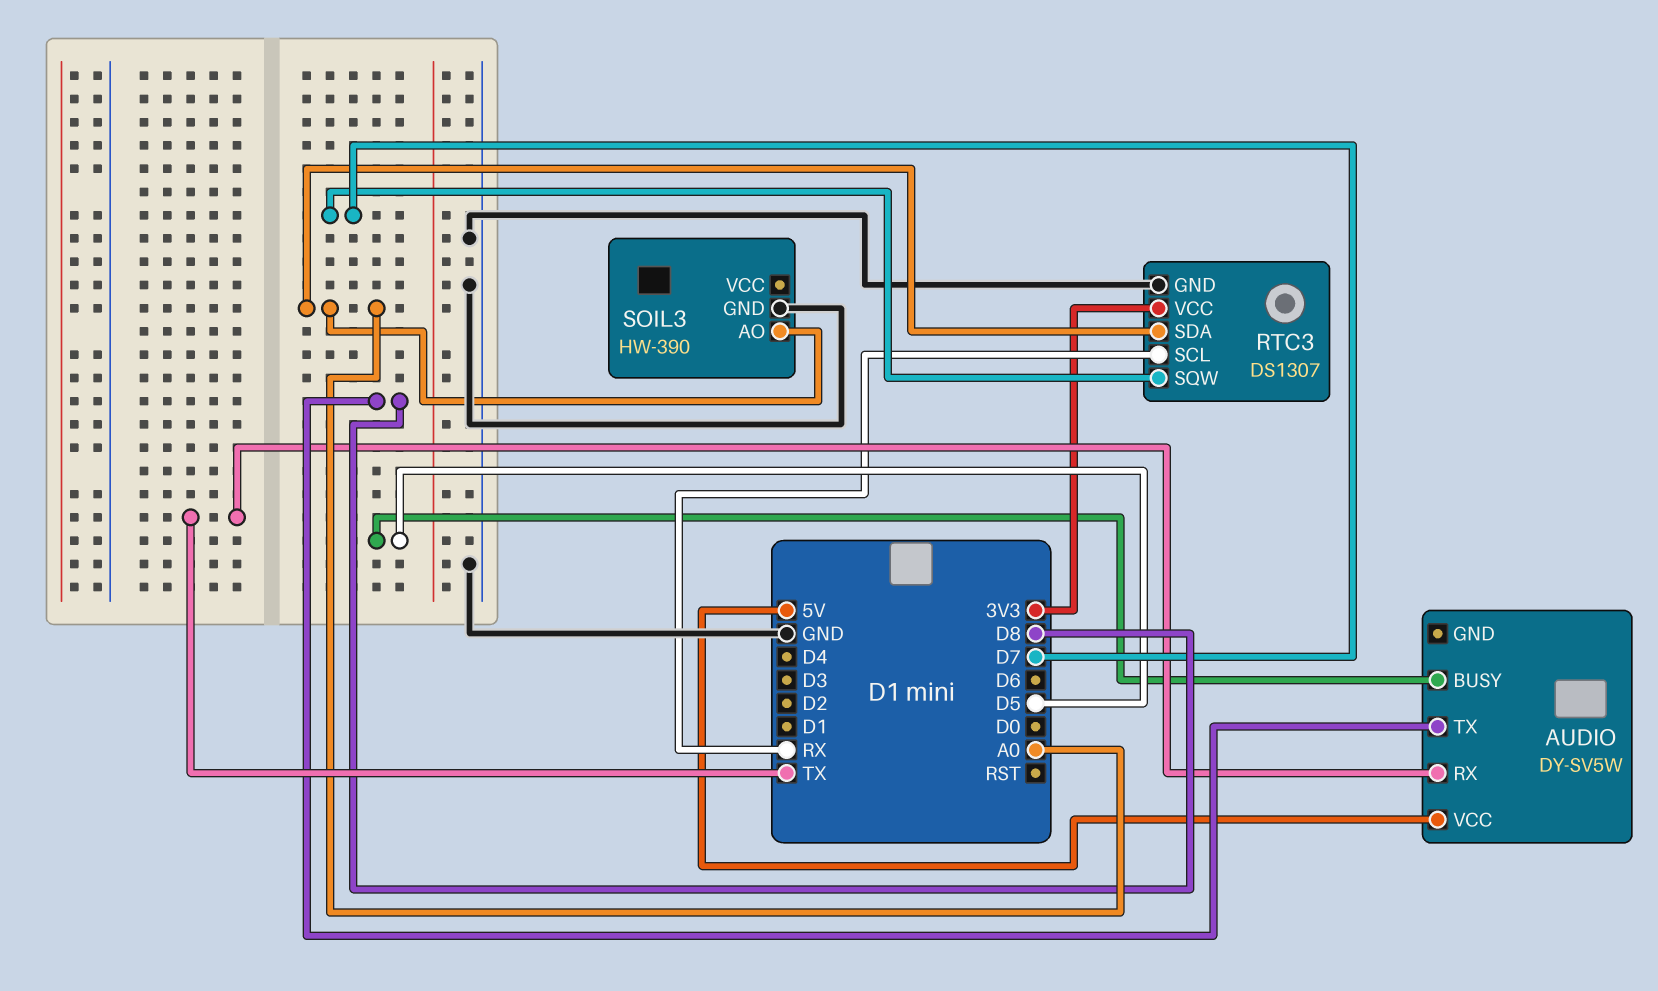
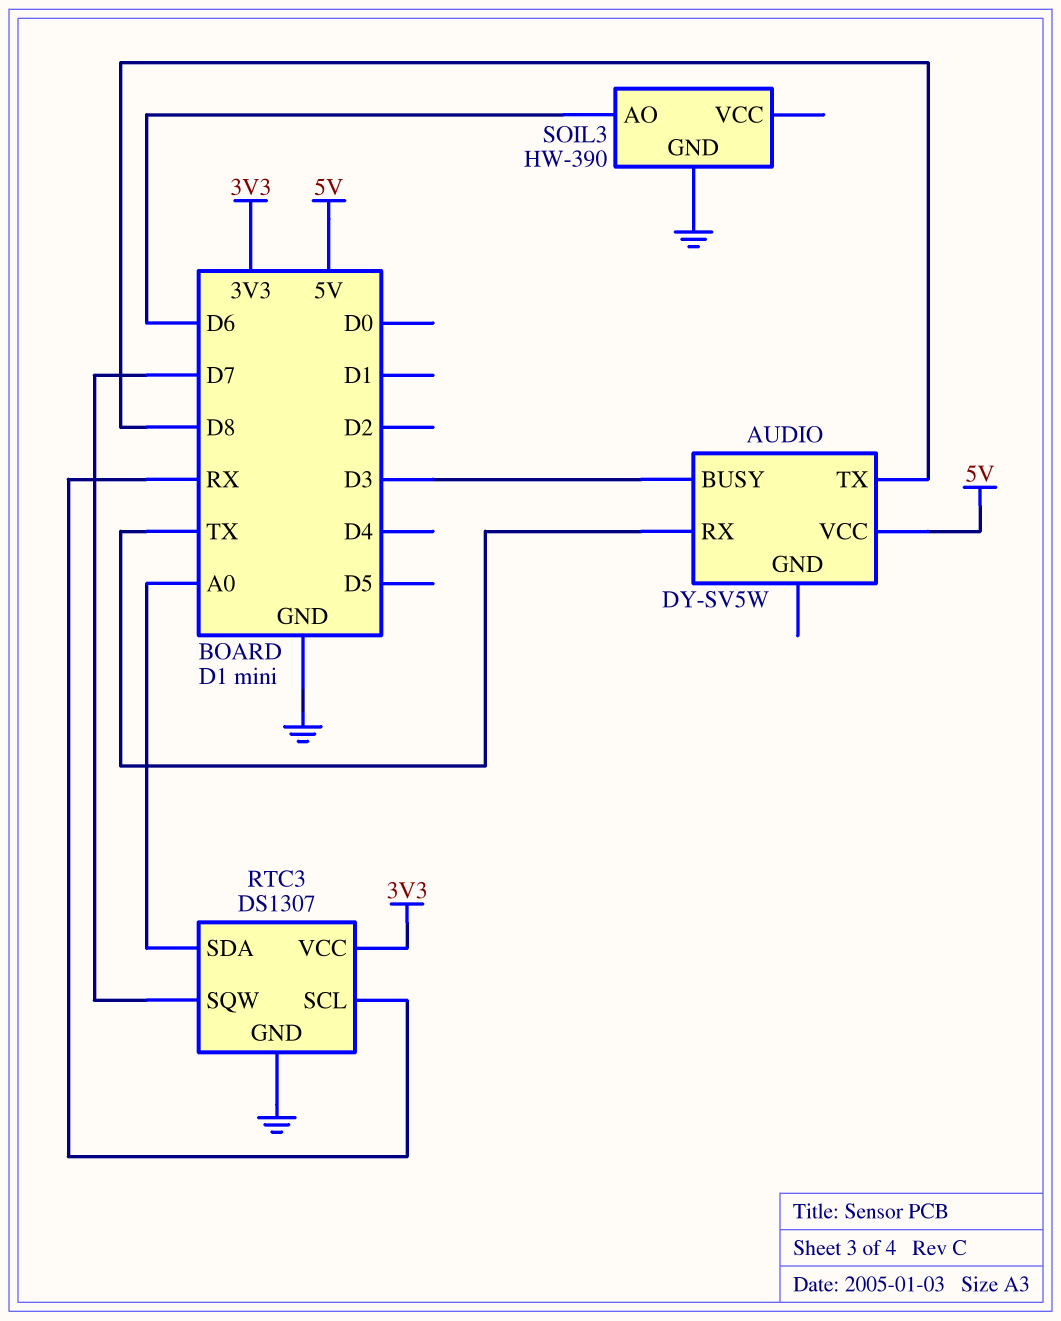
AUDIO pin BUSY: D5 -> D3
SOIL3 pin AO: A0 -> D6

